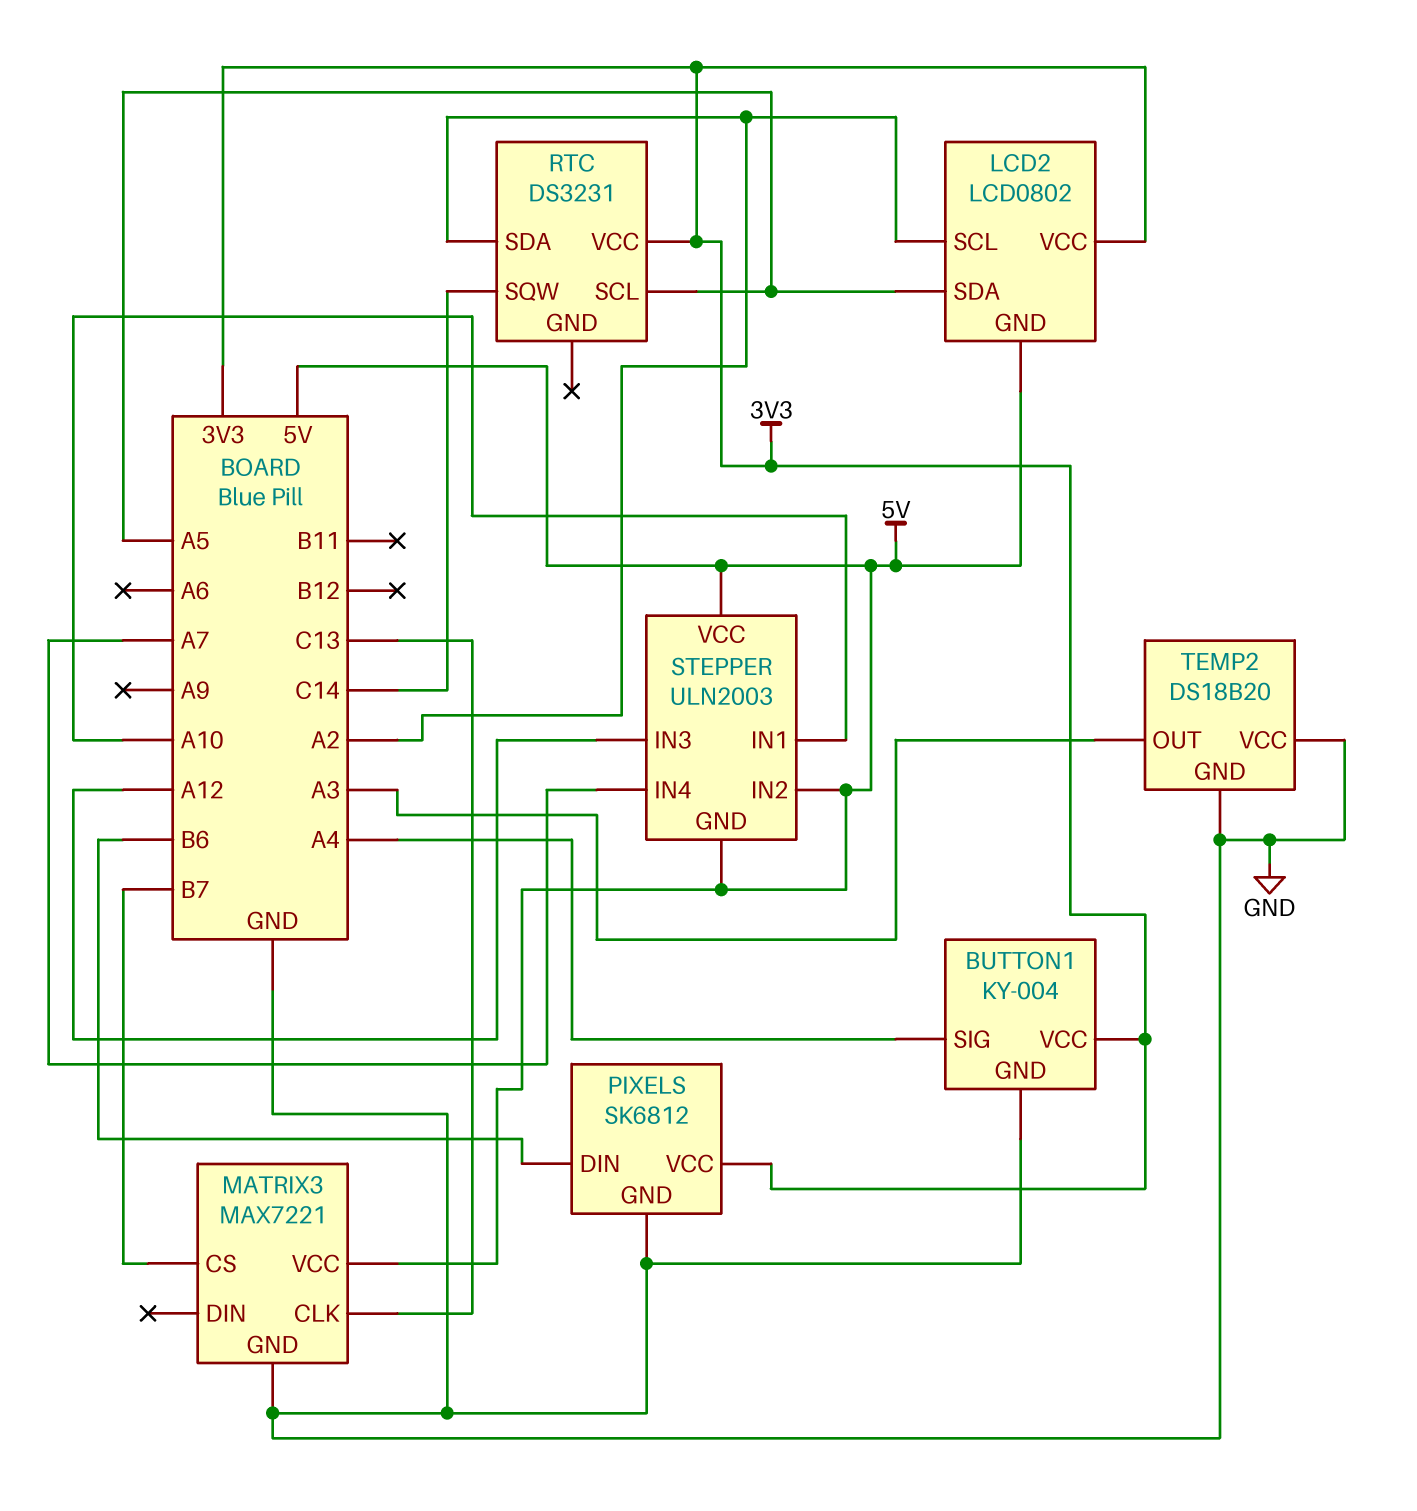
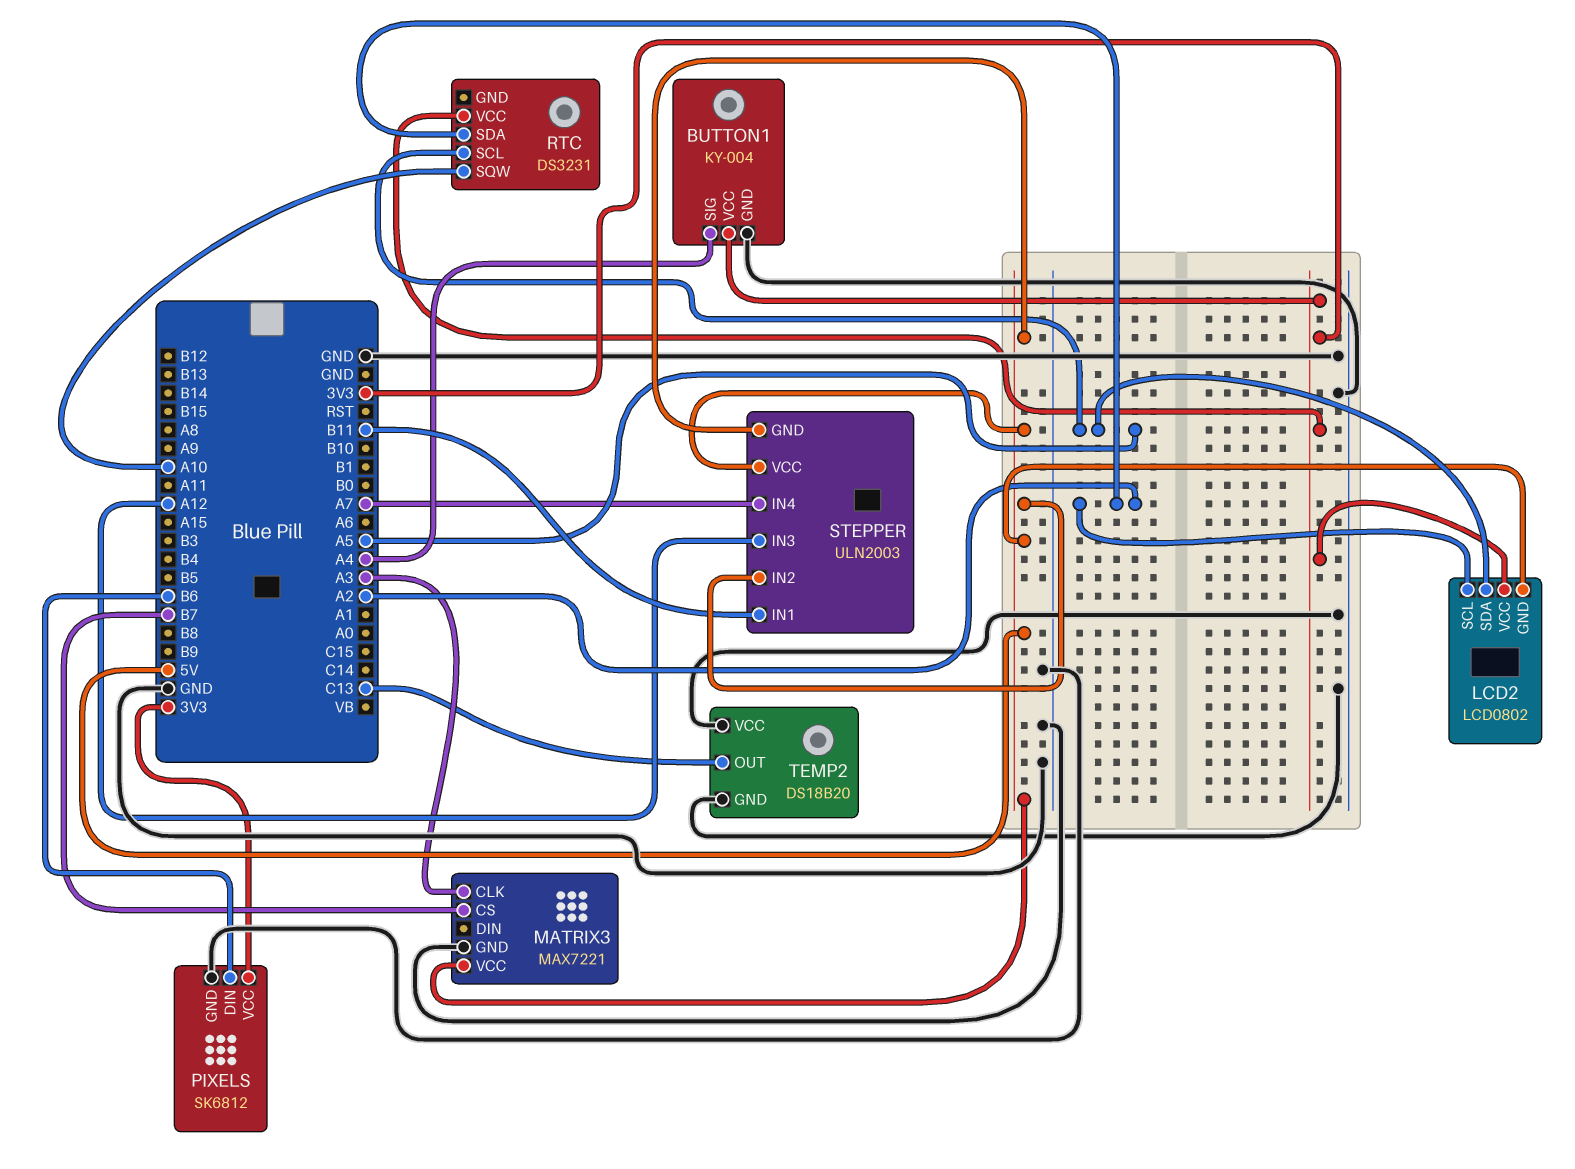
MATRIX3 pin CLK: C13 -> A3
RTC pin SQW: C14 -> A10
STEPPER pin IN1: A10 -> B11
TEMP2 pin OUT: A3 -> C13

